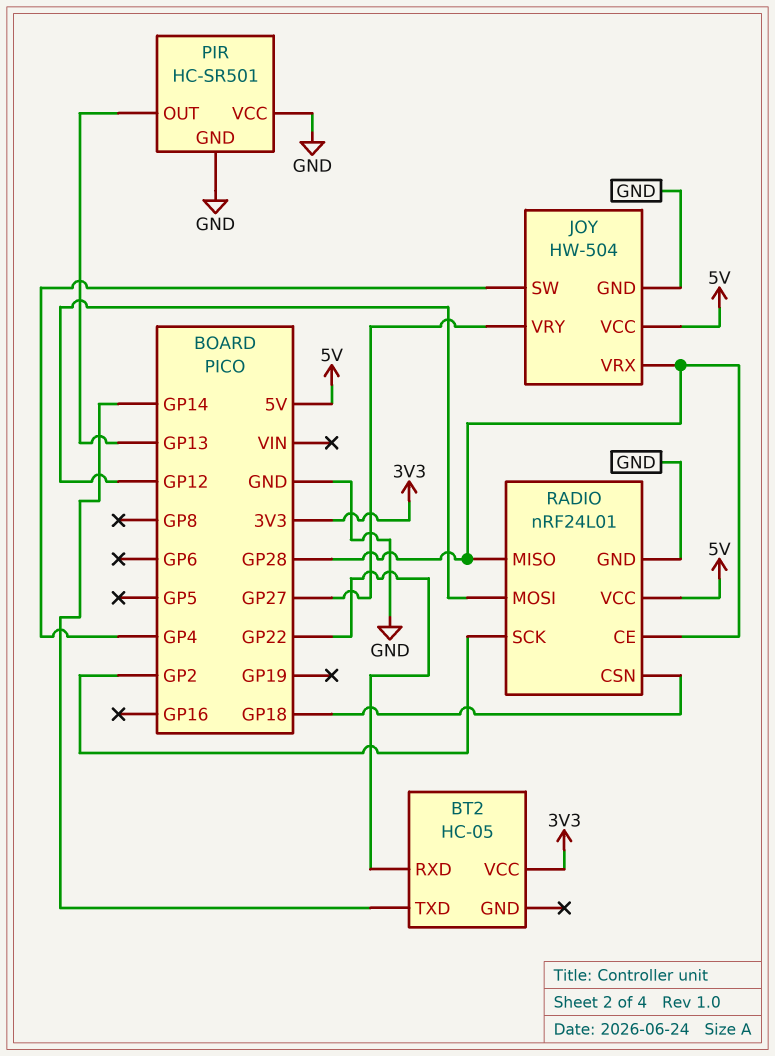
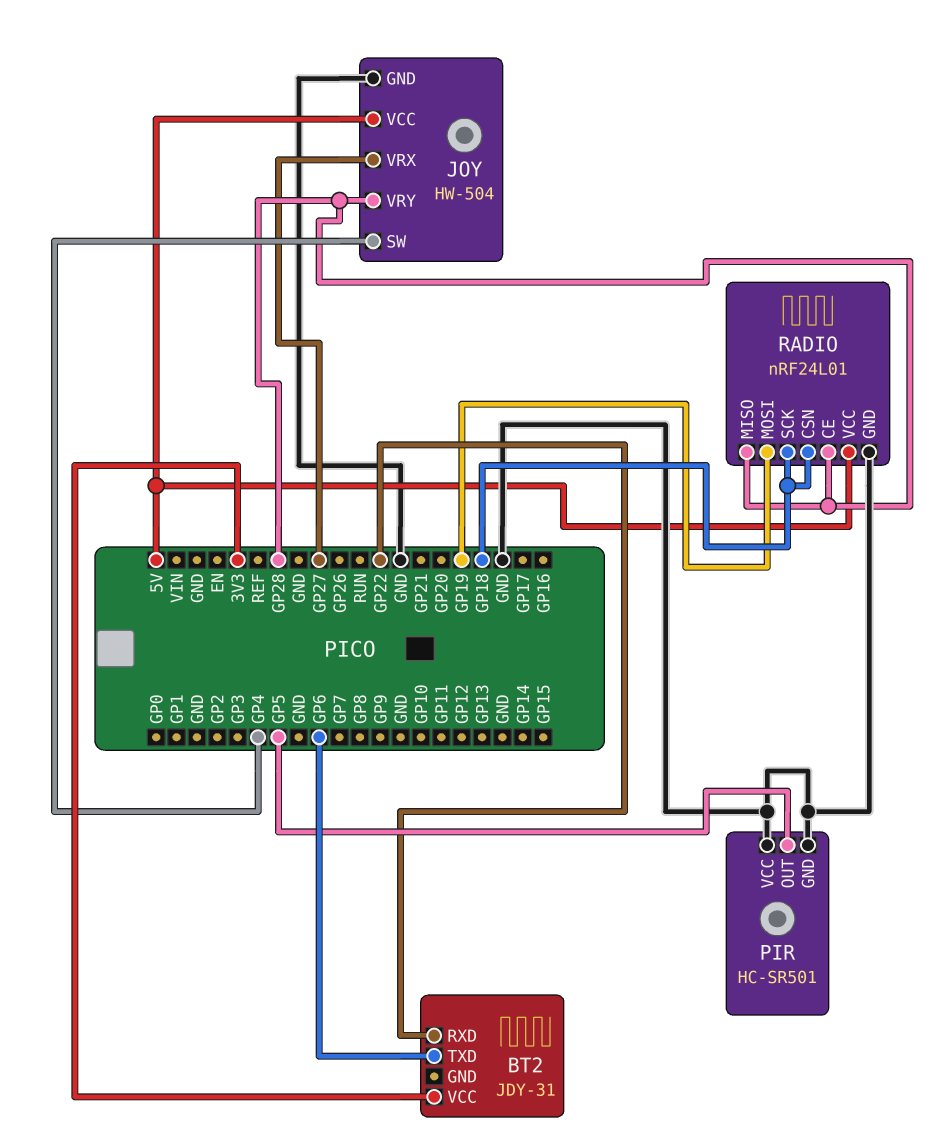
BT2: HC-05 -> JDY-31
BT2 pin TXD: GP14 -> GP6
JOY pin VRX: GP28 -> GP27
JOY pin VRY: GP27 -> GP28
PIR pin OUT: GP13 -> GP5
RADIO pin MOSI: GP12 -> GP19
RADIO pin SCK: GP2 -> GP18

